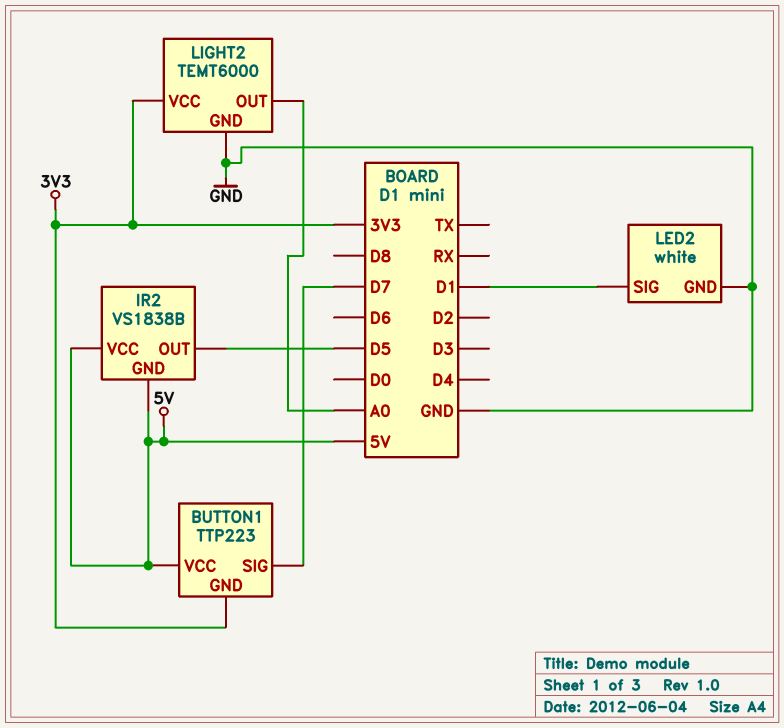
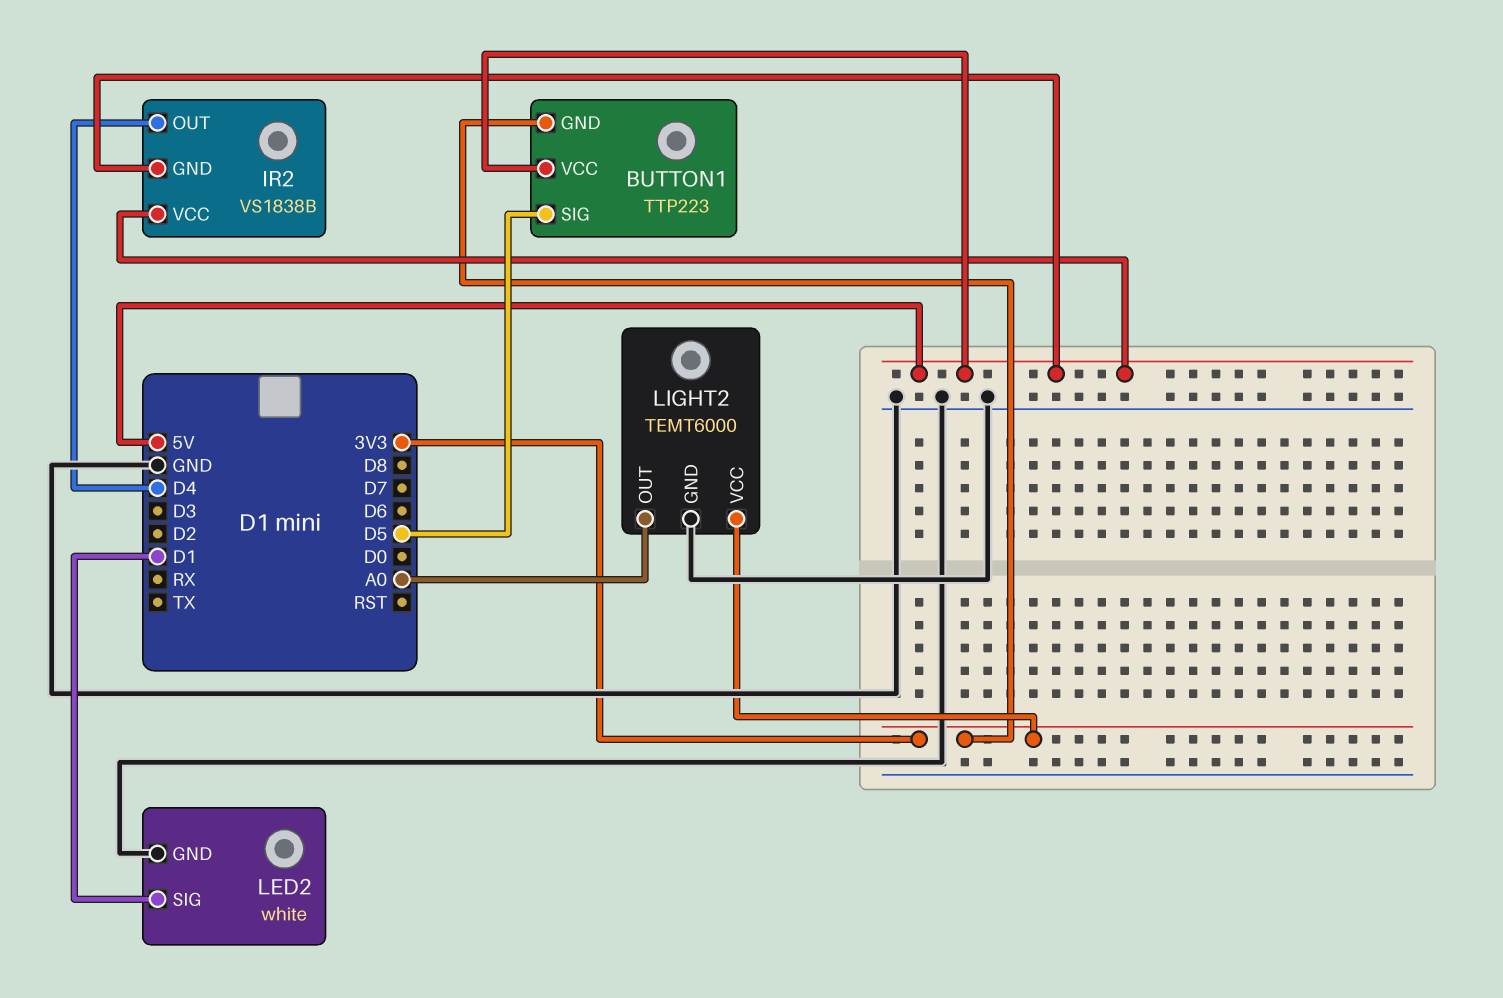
BUTTON1 pin SIG: D7 -> D5
IR2 pin OUT: D5 -> D4

